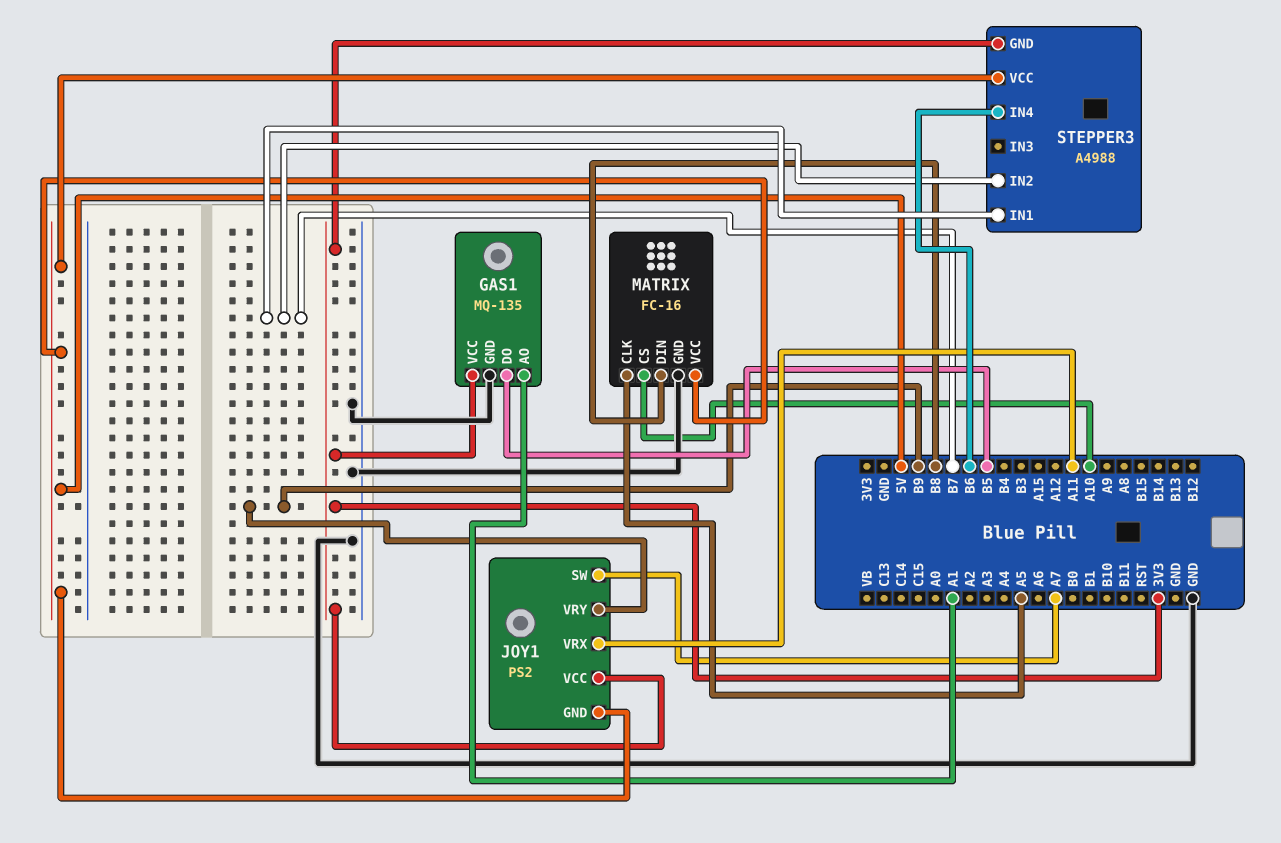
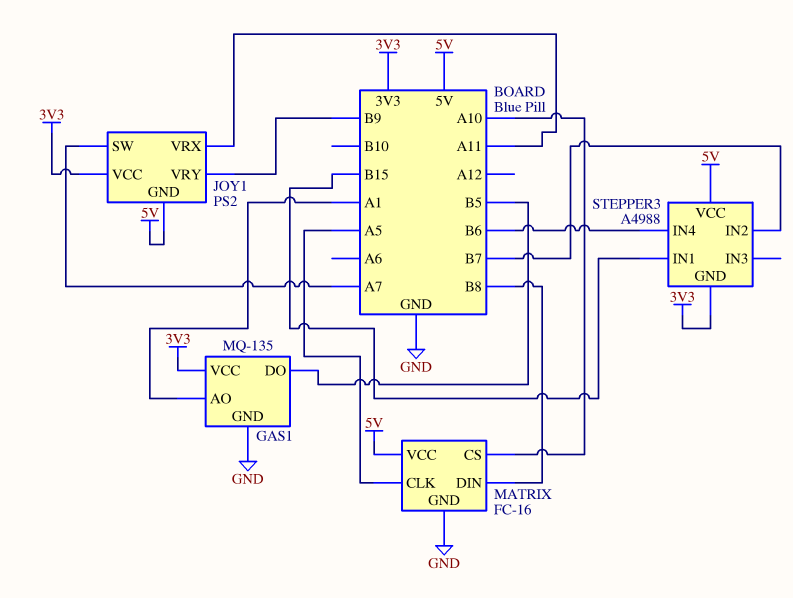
STEPPER3 pin IN1: B7 -> B15

